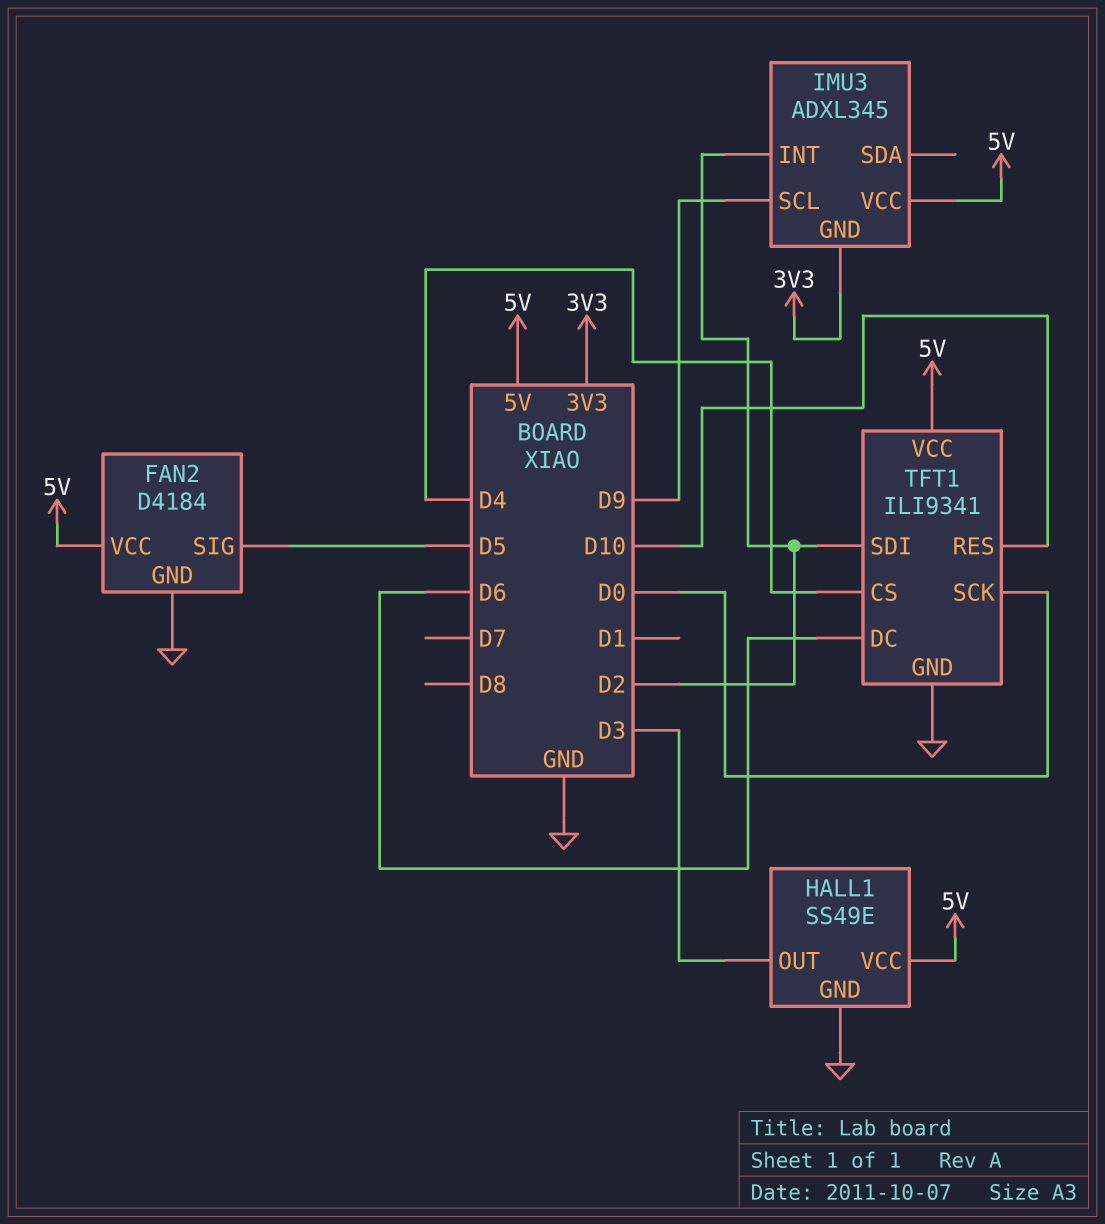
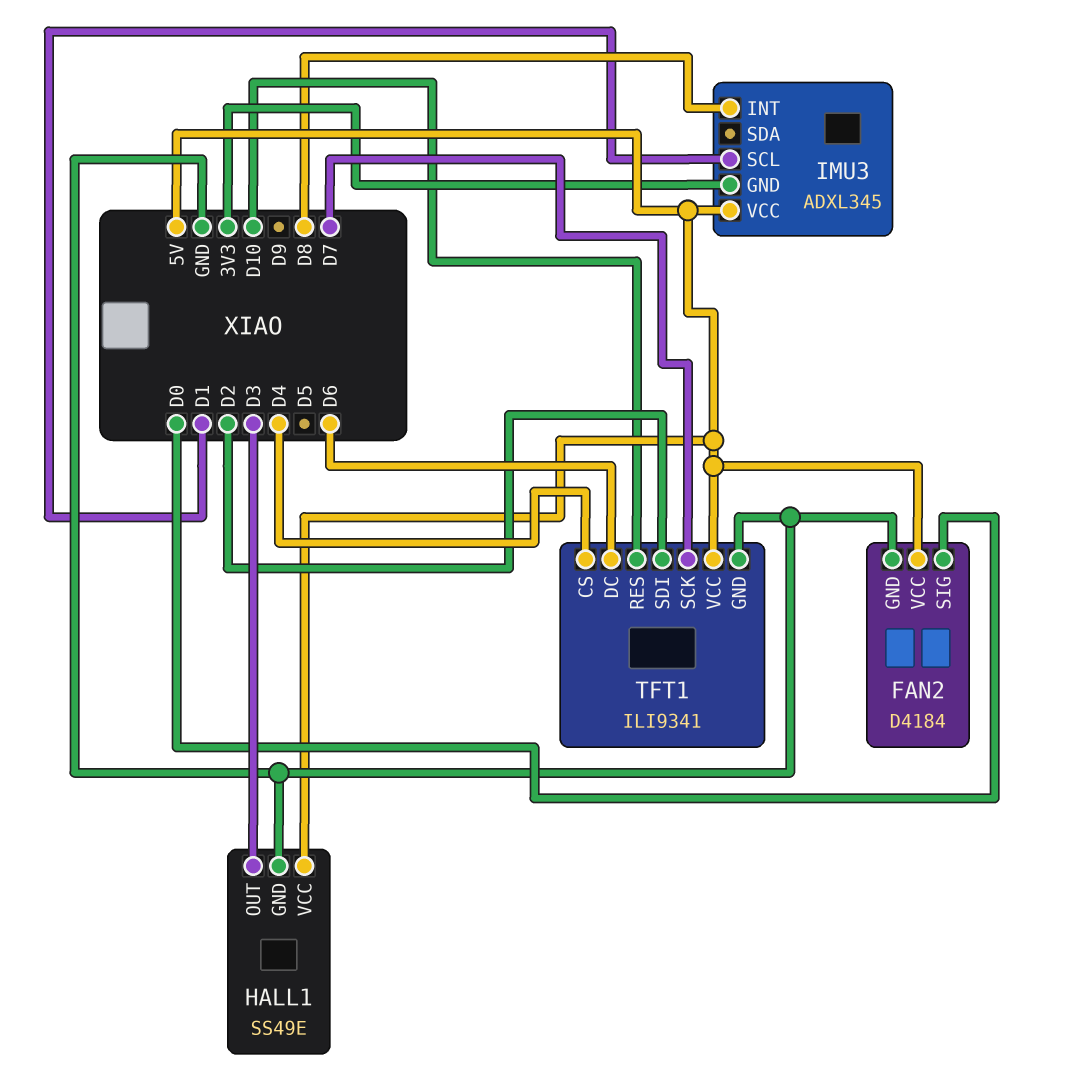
FAN2 pin SIG: D5 -> D0
IMU3 pin INT: D2 -> D8
IMU3 pin SCL: D9 -> D1
TFT1 pin SCK: D0 -> D7

